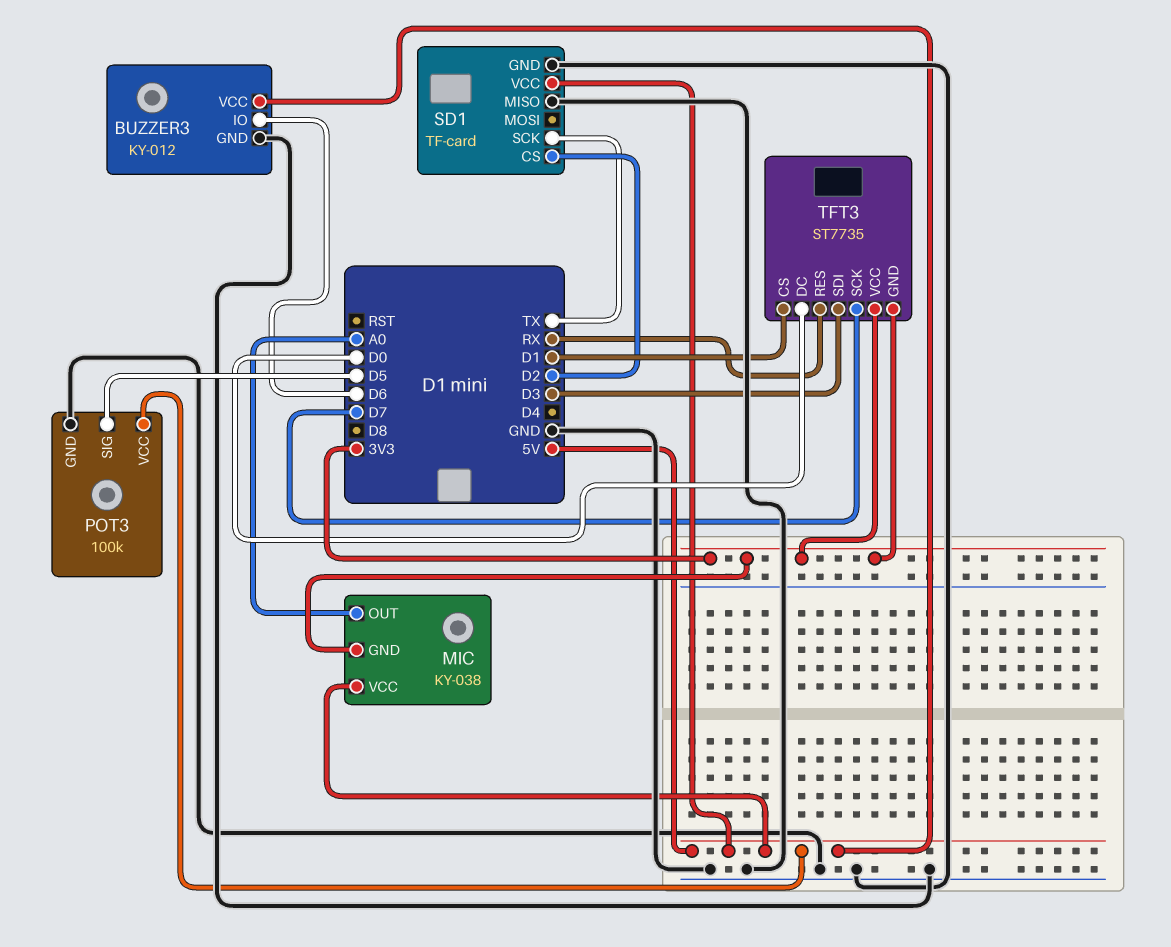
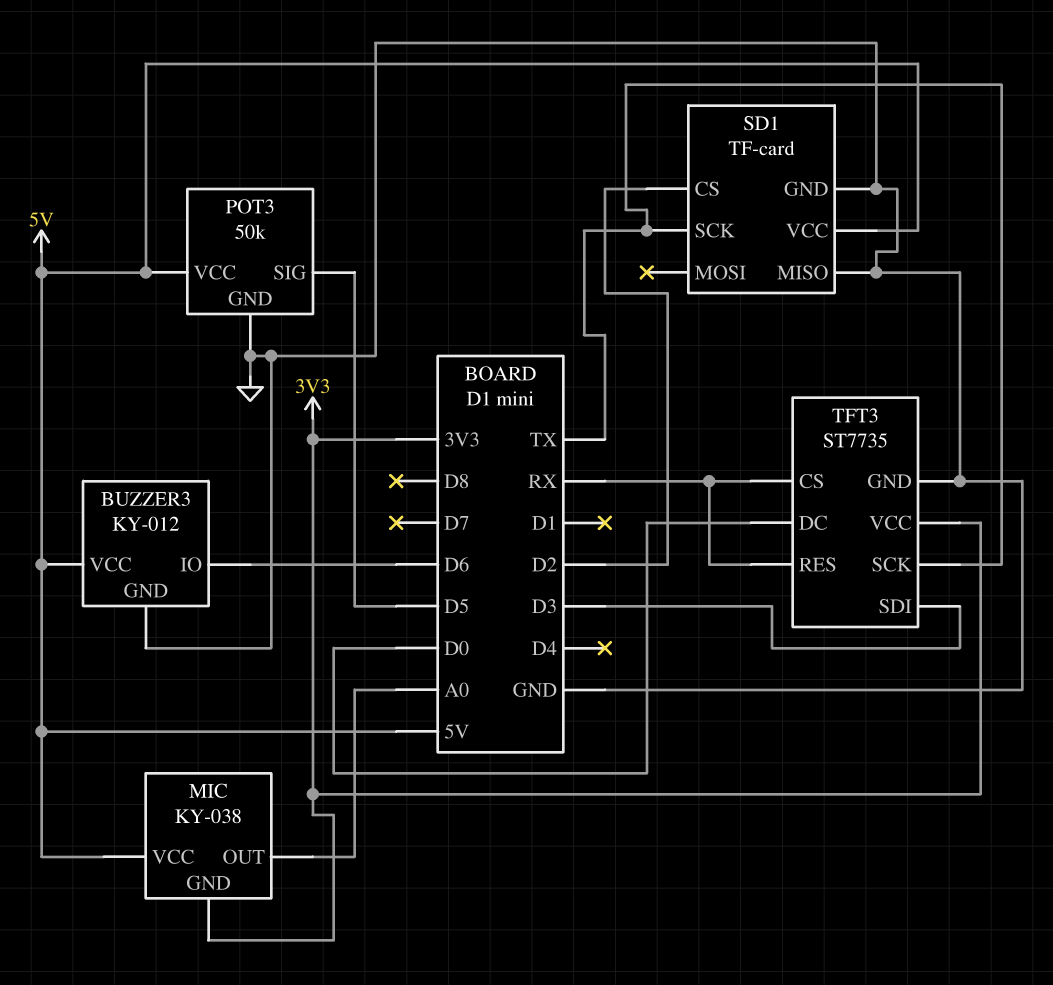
POT3: 100k -> 50k
TFT3 pin CS: D1 -> RX
TFT3 pin GND: 3V3 -> GND
TFT3 pin SCK: D7 -> TX

